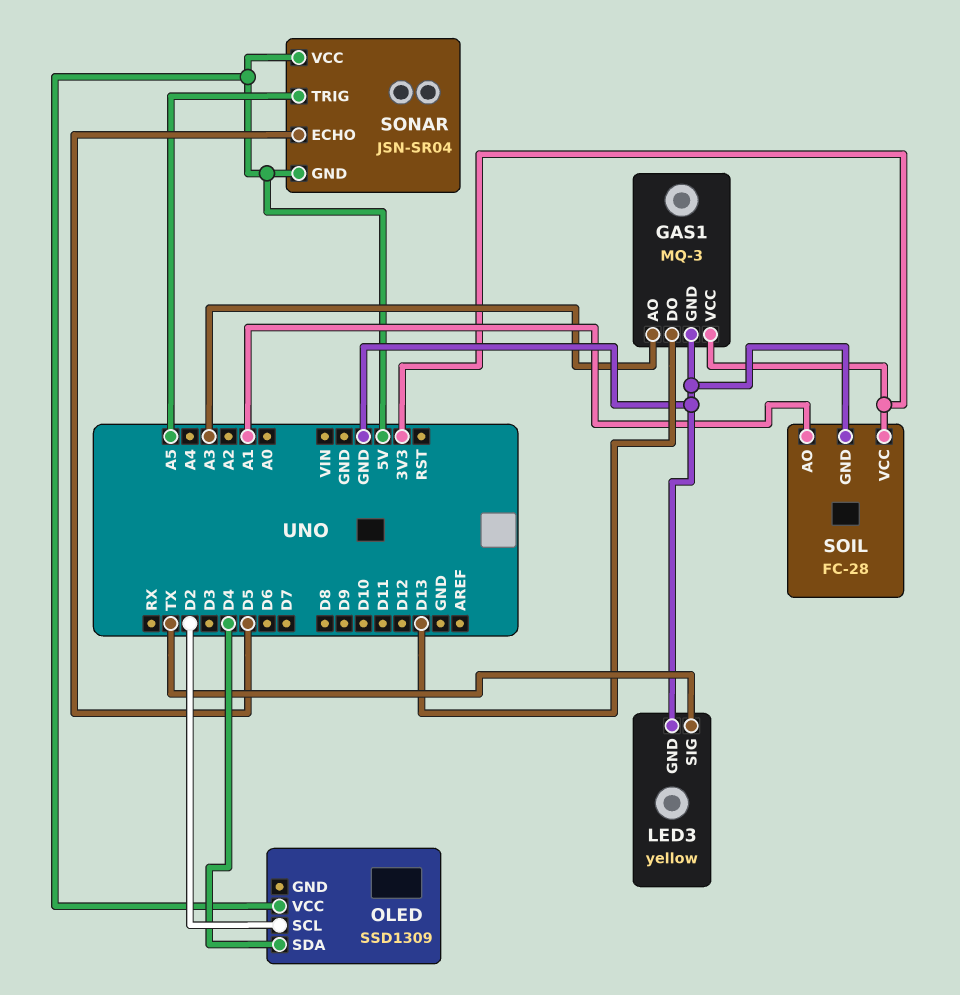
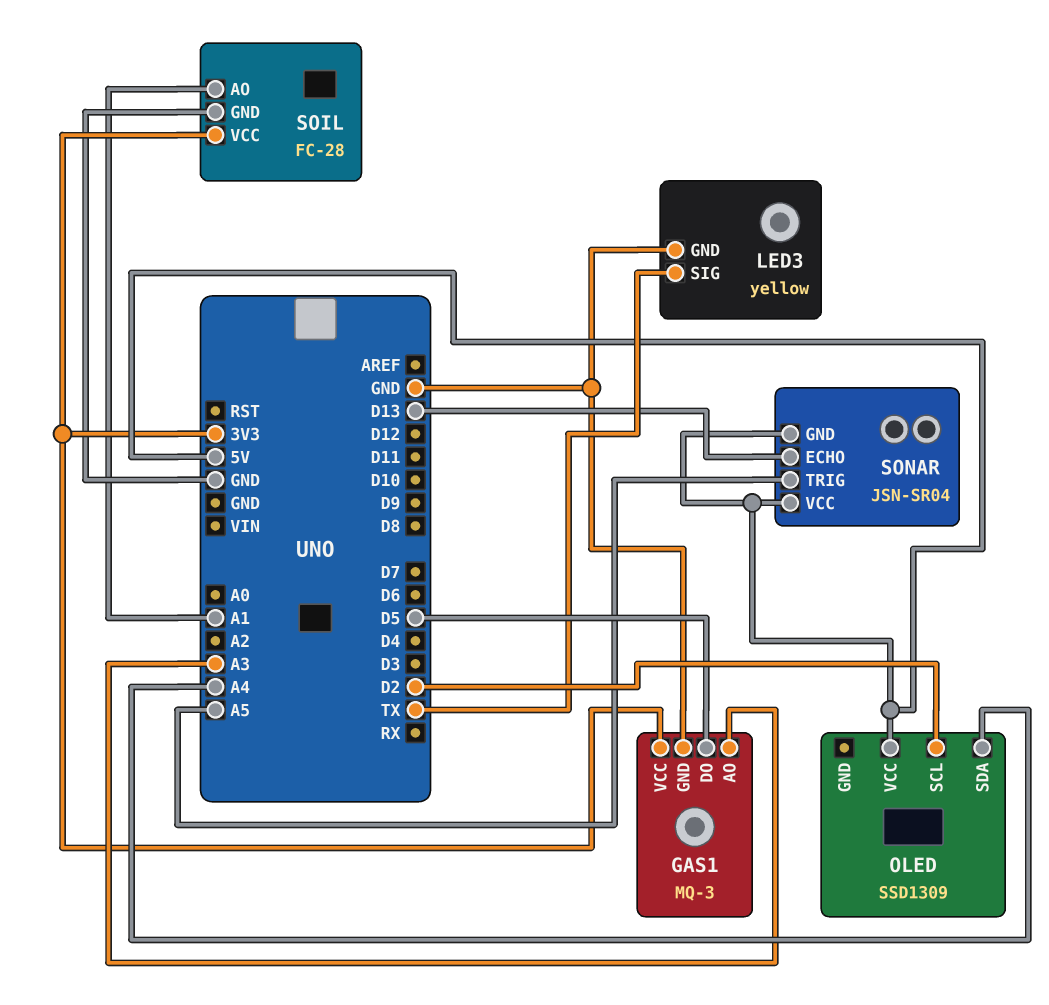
GAS1 pin DO: D13 -> D5
OLED pin SDA: D4 -> A4
SONAR pin ECHO: D5 -> D13

